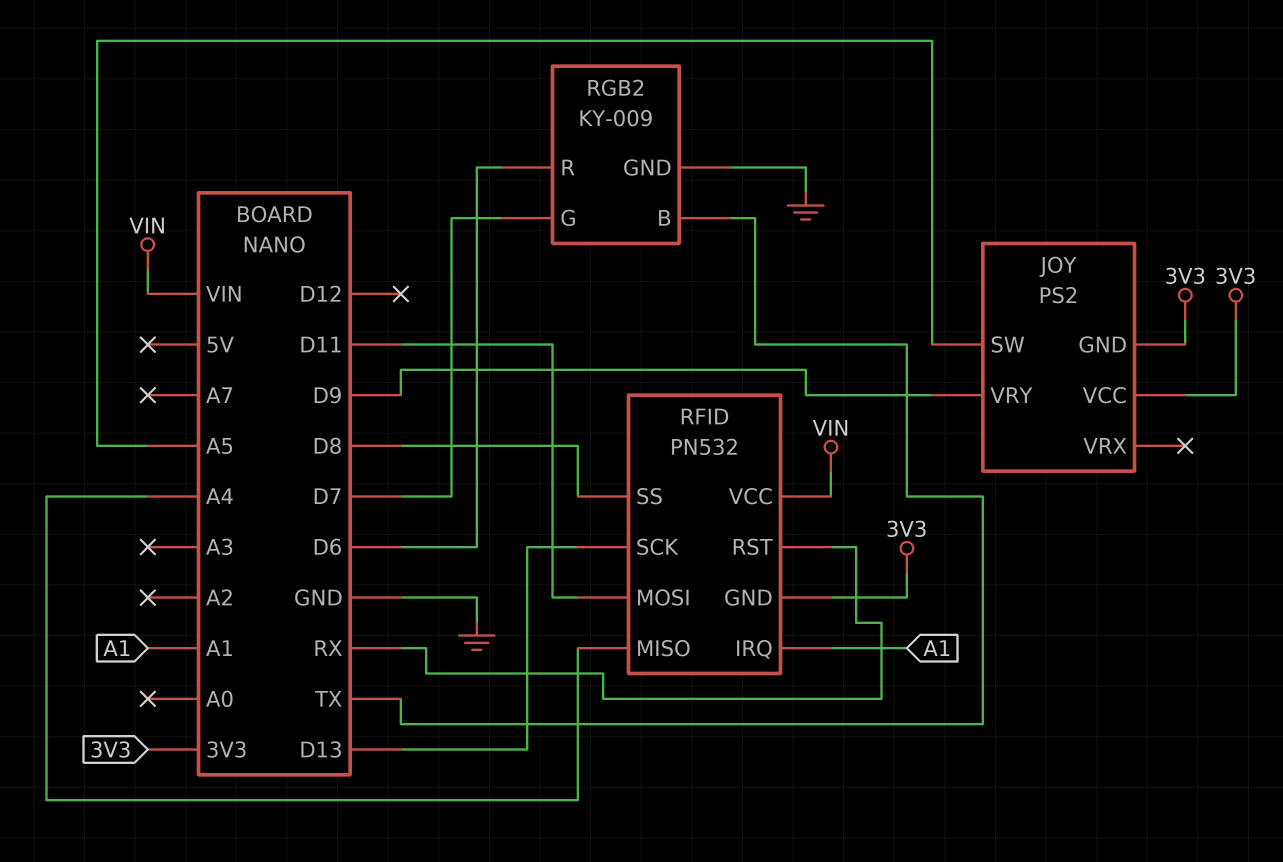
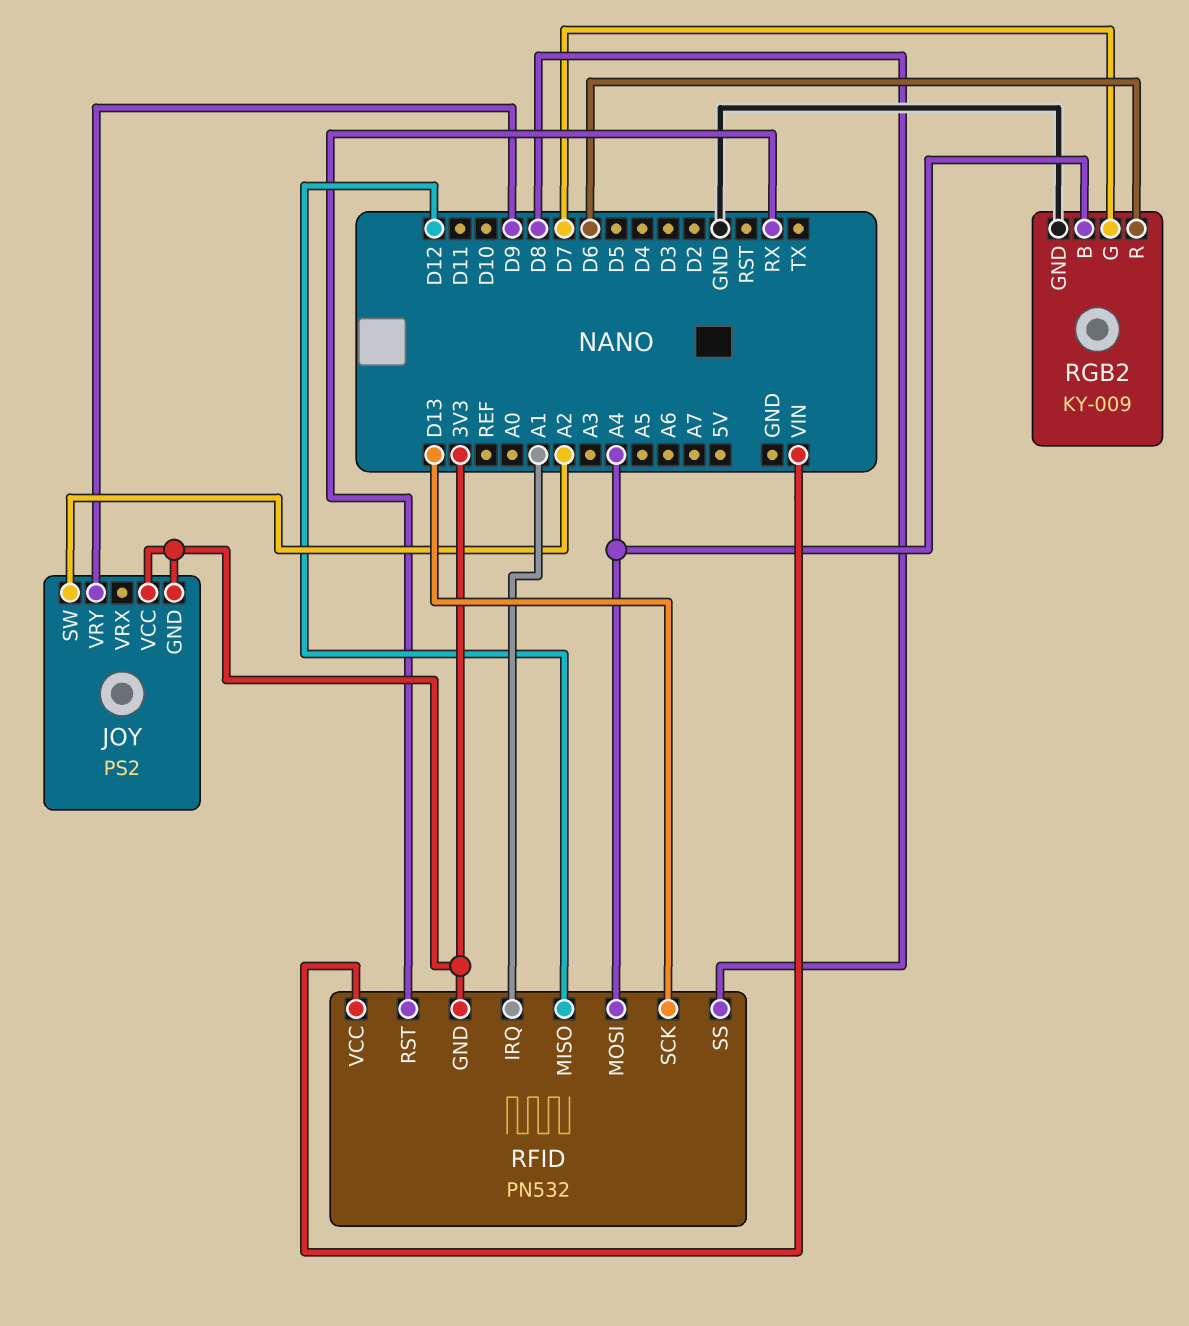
JOY pin SW: A5 -> A2
RFID pin MISO: A4 -> D12
RFID pin MOSI: D11 -> A4
RGB2 pin B: TX -> A4

